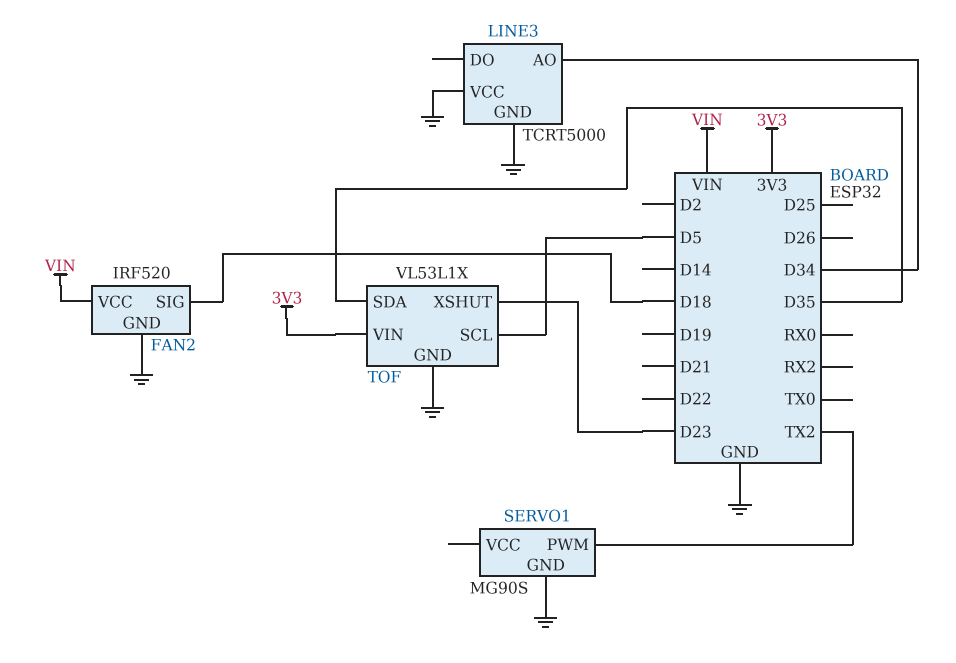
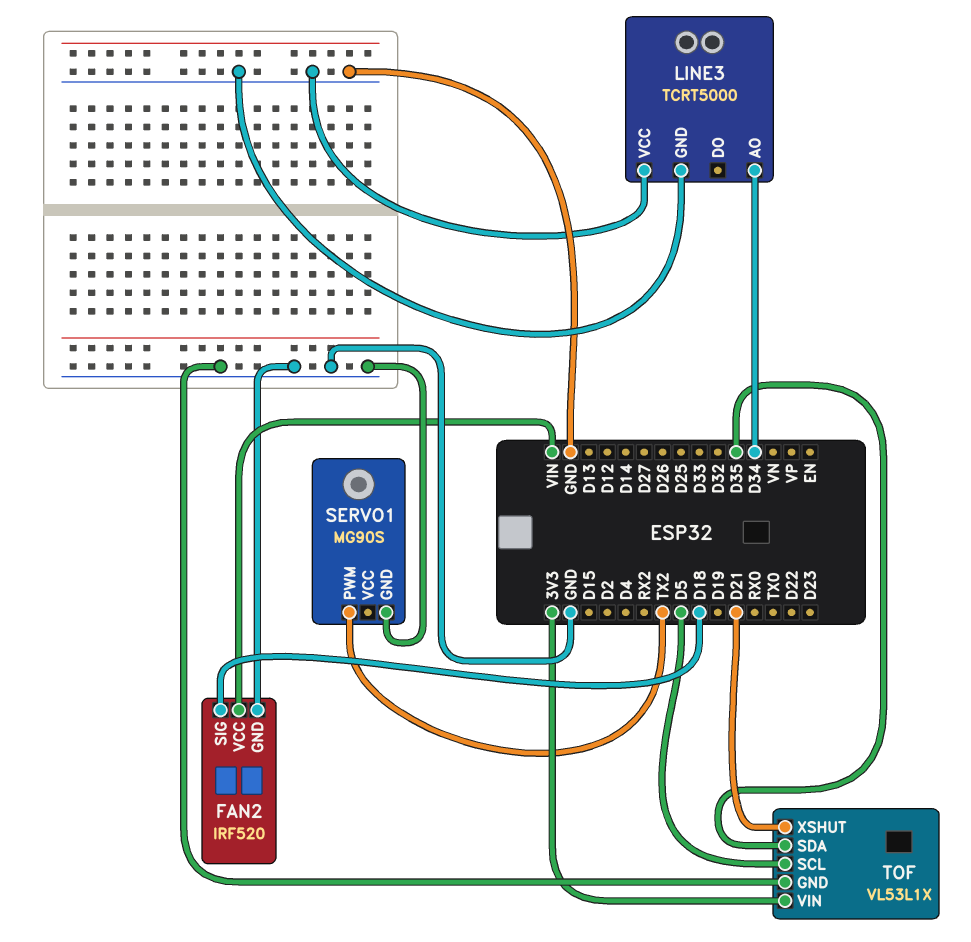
TOF pin XSHUT: D23 -> D21

